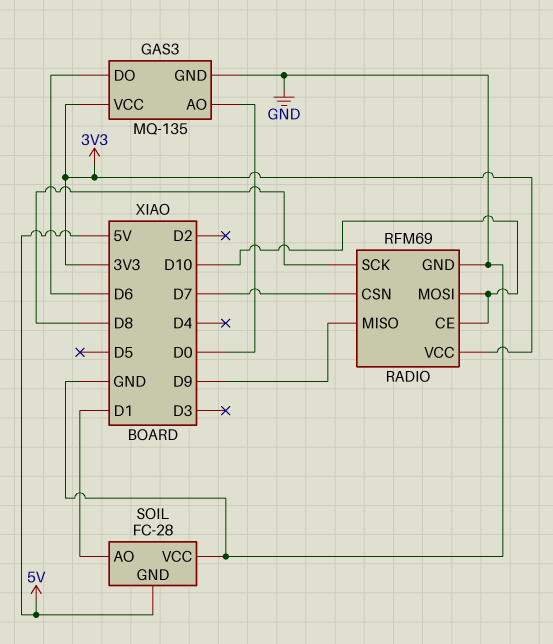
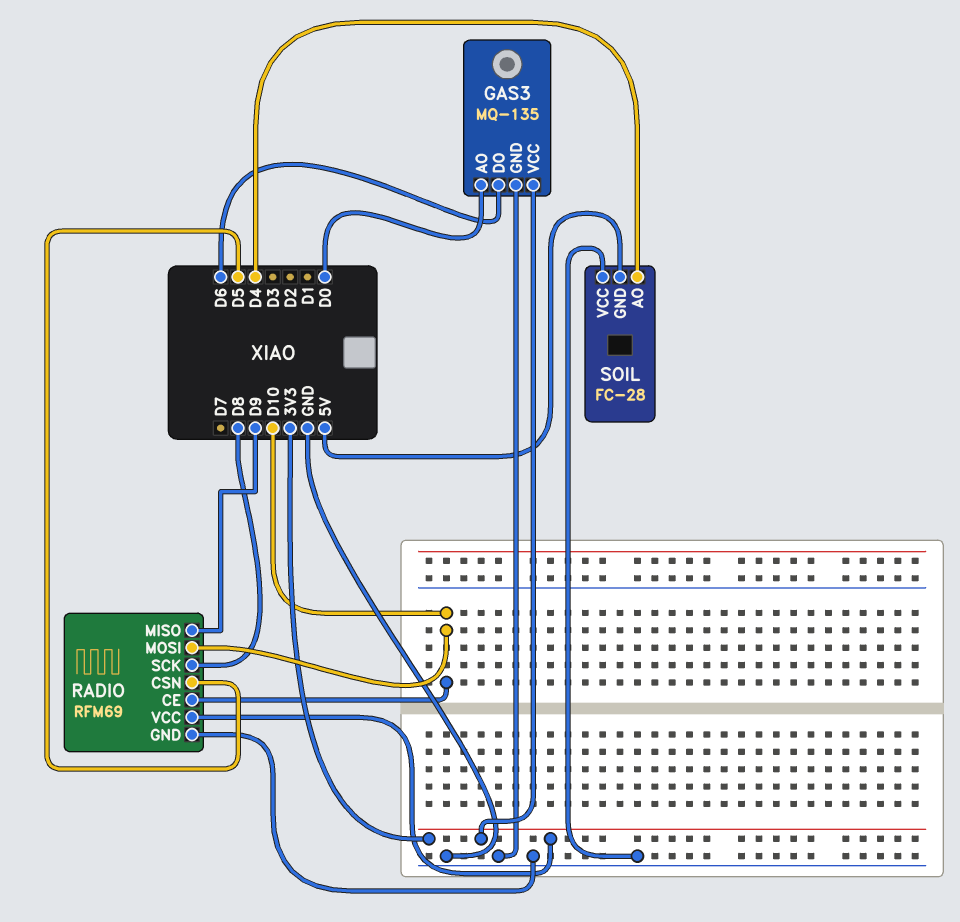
RADIO pin CSN: D7 -> D5
SOIL pin AO: D1 -> D4

